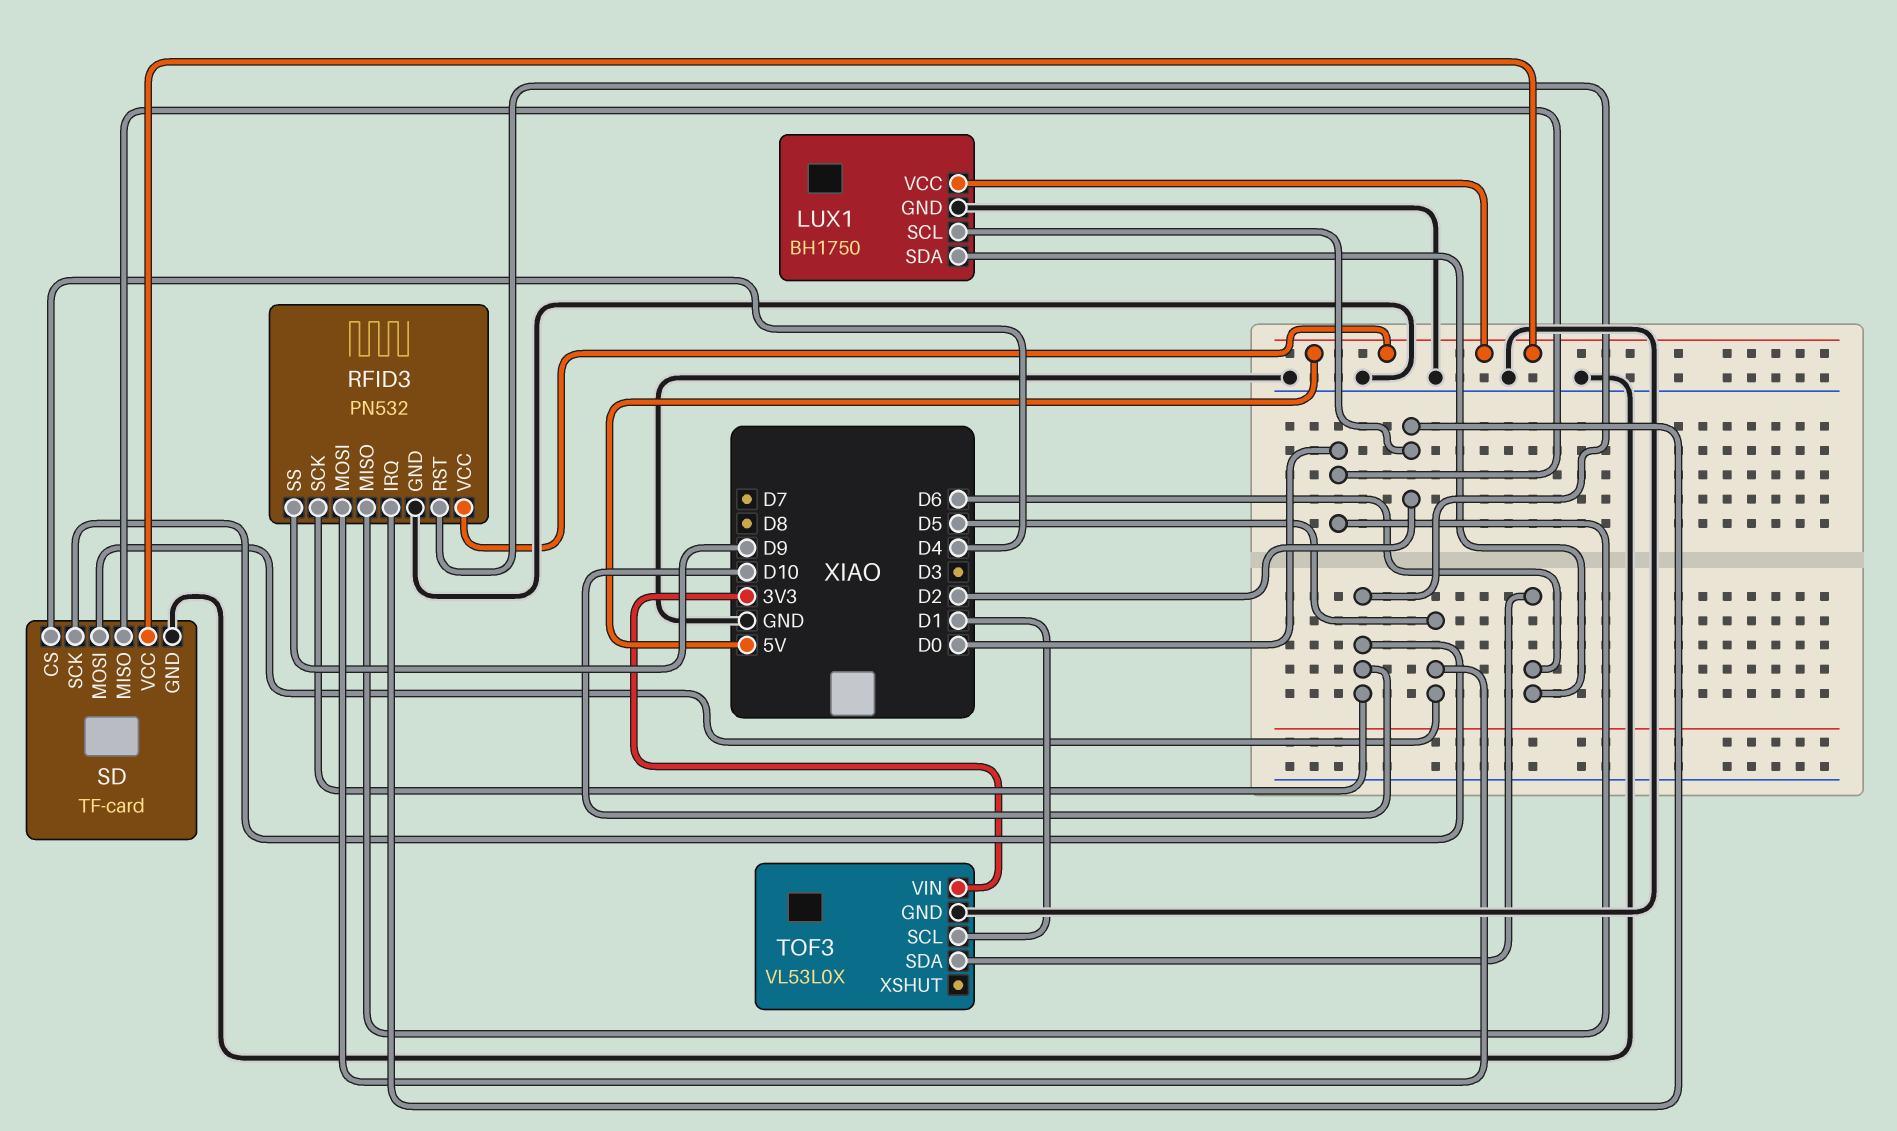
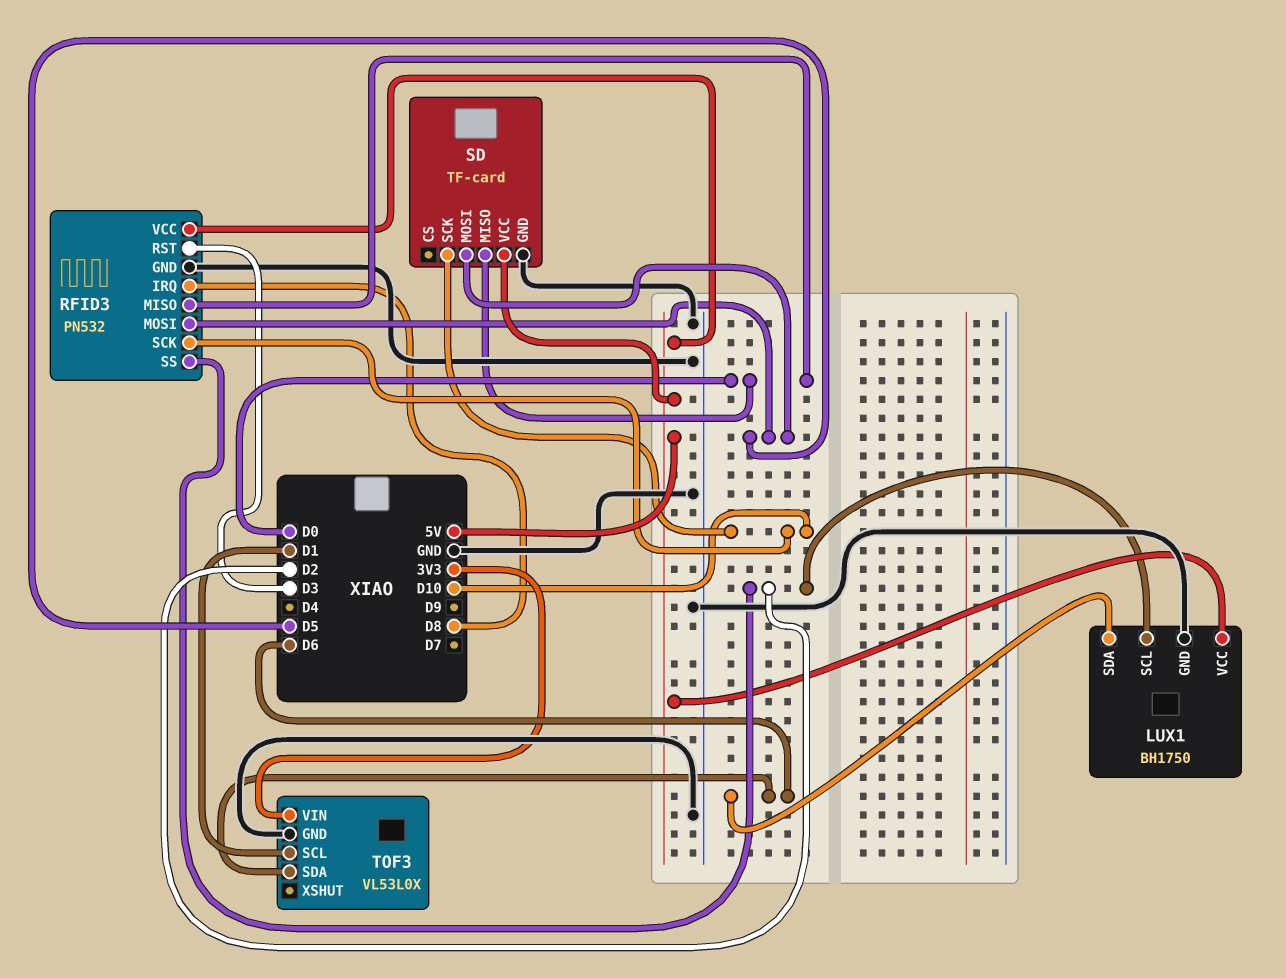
RFID3 pin IRQ: D2 -> D8
RFID3 pin RST: D10 -> D3
RFID3 pin SS: D9 -> D2
SD pin CS: D4 -> none

